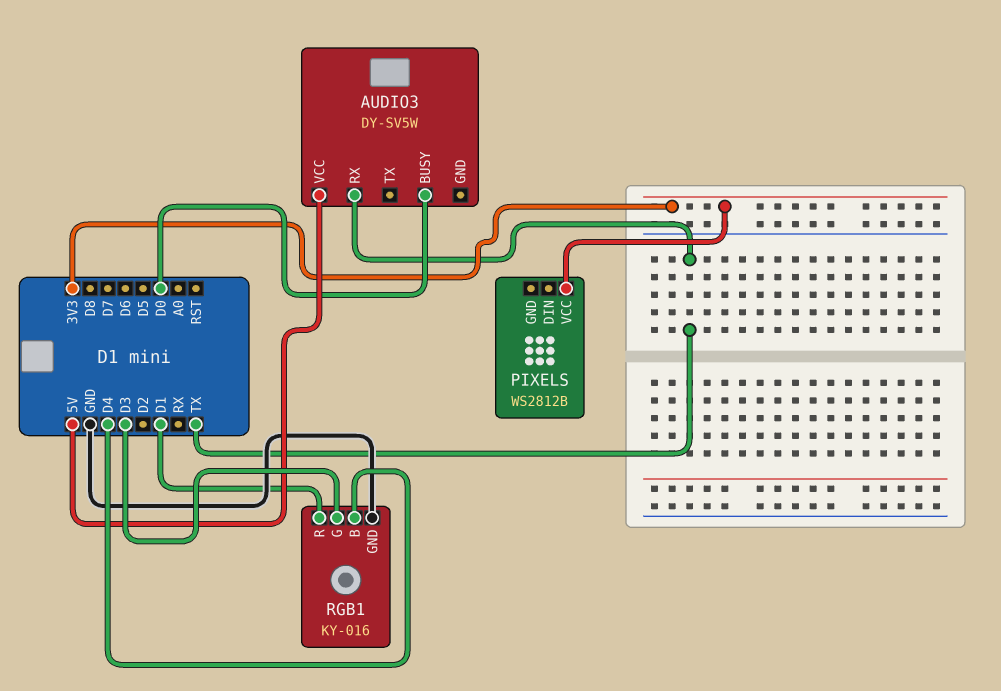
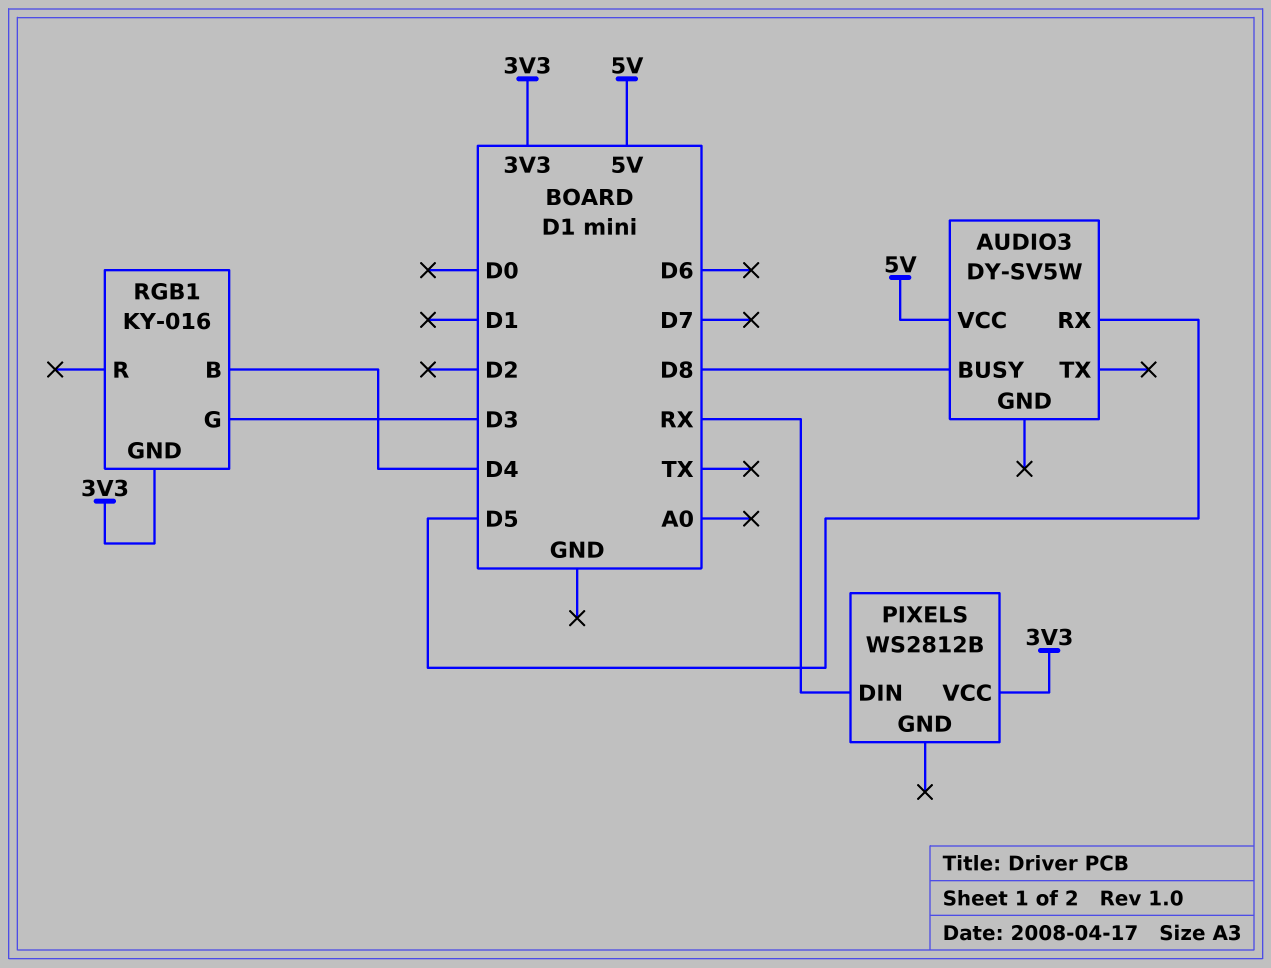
AUDIO3 pin BUSY: D0 -> D8
AUDIO3 pin RX: TX -> D5
PIXELS pin DIN: none -> RX
RGB1 pin GND: GND -> 3V3
RGB1 pin R: D1 -> none

